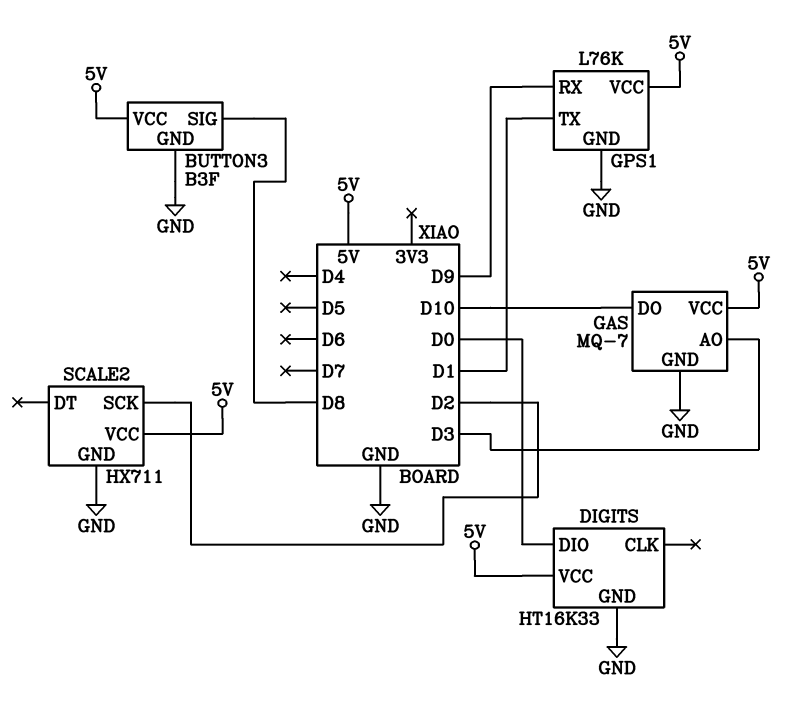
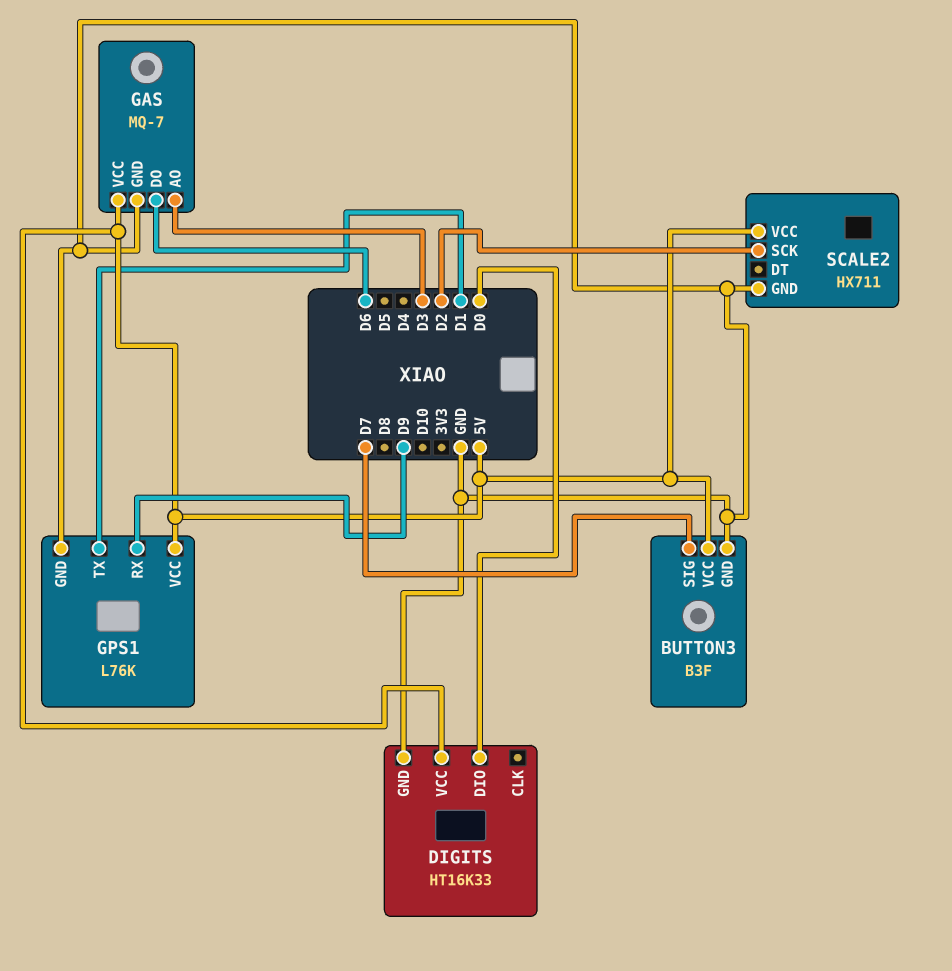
BUTTON3 pin SIG: D8 -> D7
GAS pin DO: D10 -> D6

